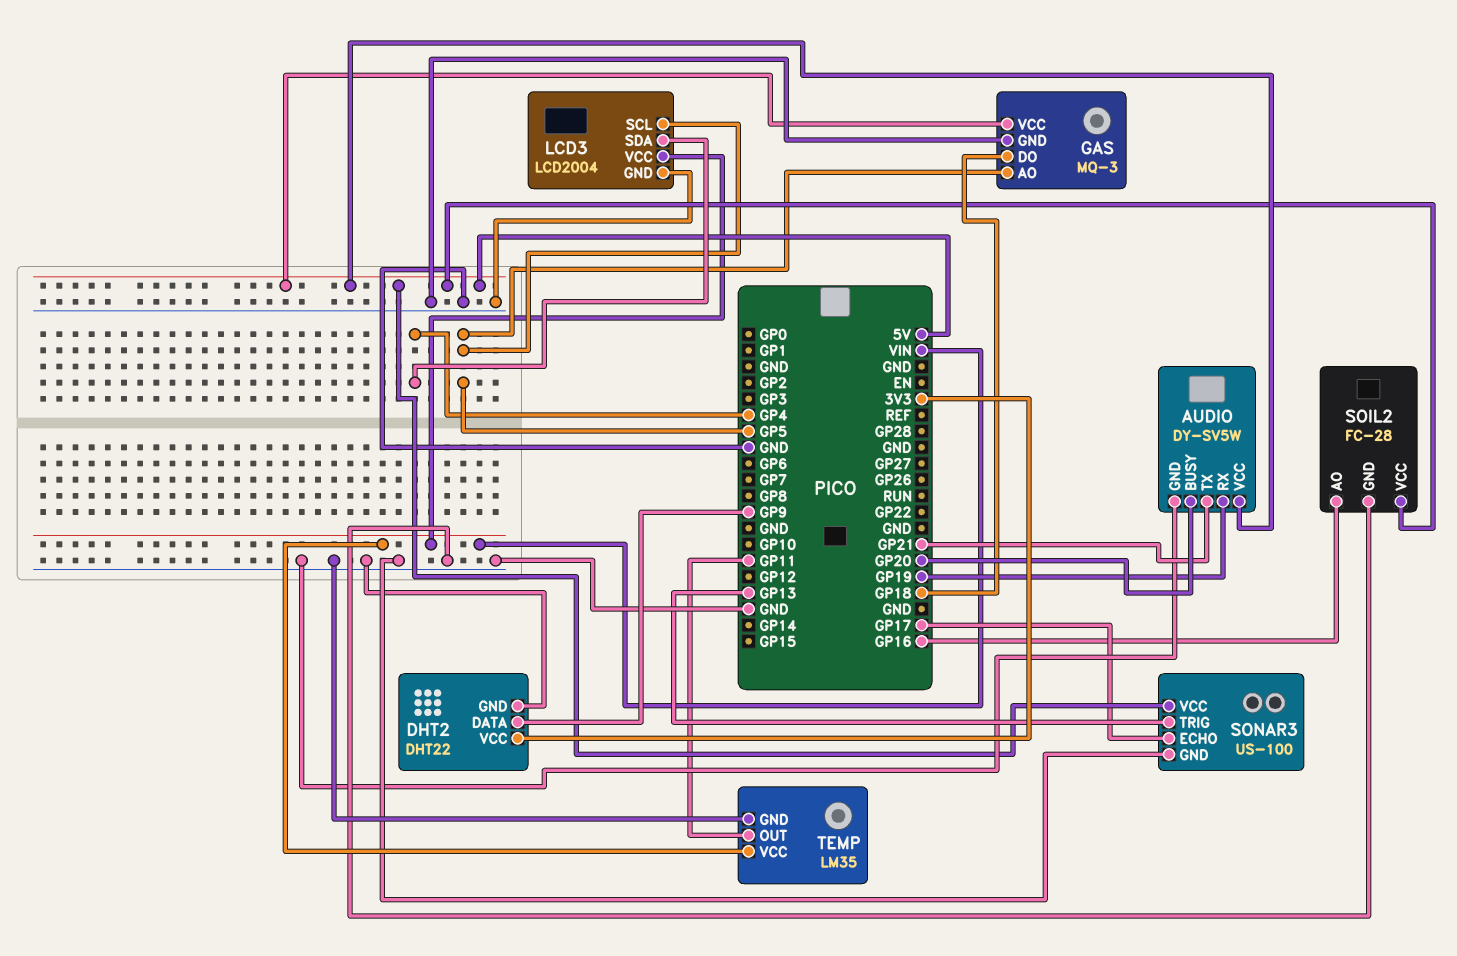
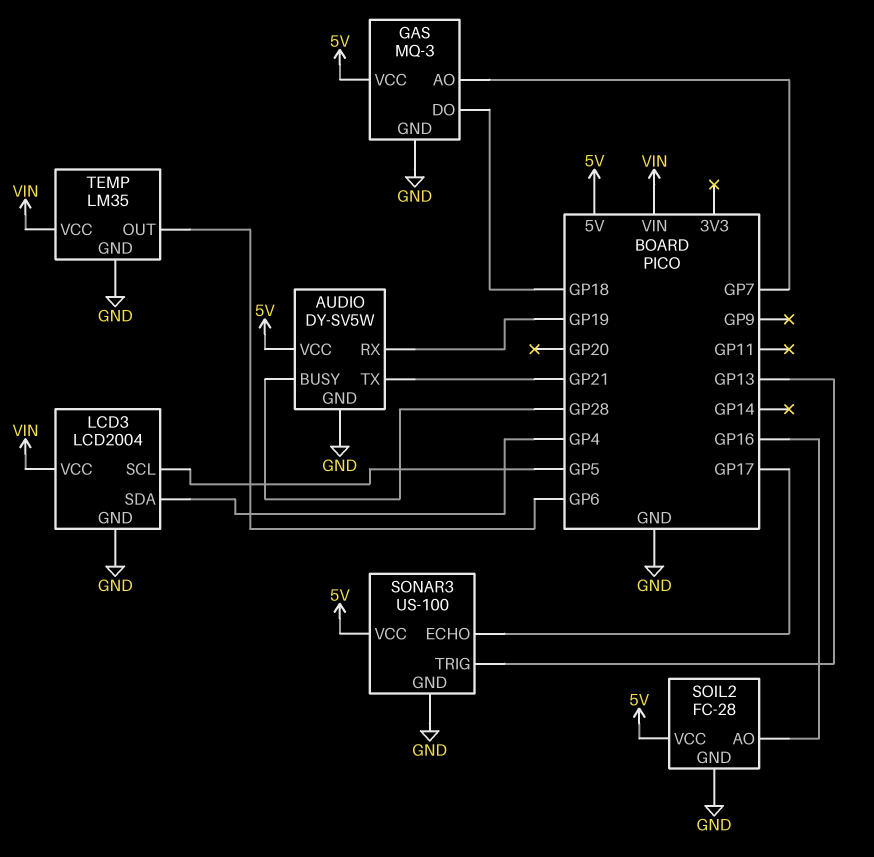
AUDIO pin BUSY: GP20 -> GP28
DHT2: DHT22 -> none
DHT2 pin DATA: GP9 -> none
DHT2 pin GND: GND -> none
DHT2 pin VCC: 3V3 -> none
GAS pin AO: GP5 -> GP7
TEMP pin OUT: GP11 -> GP6

